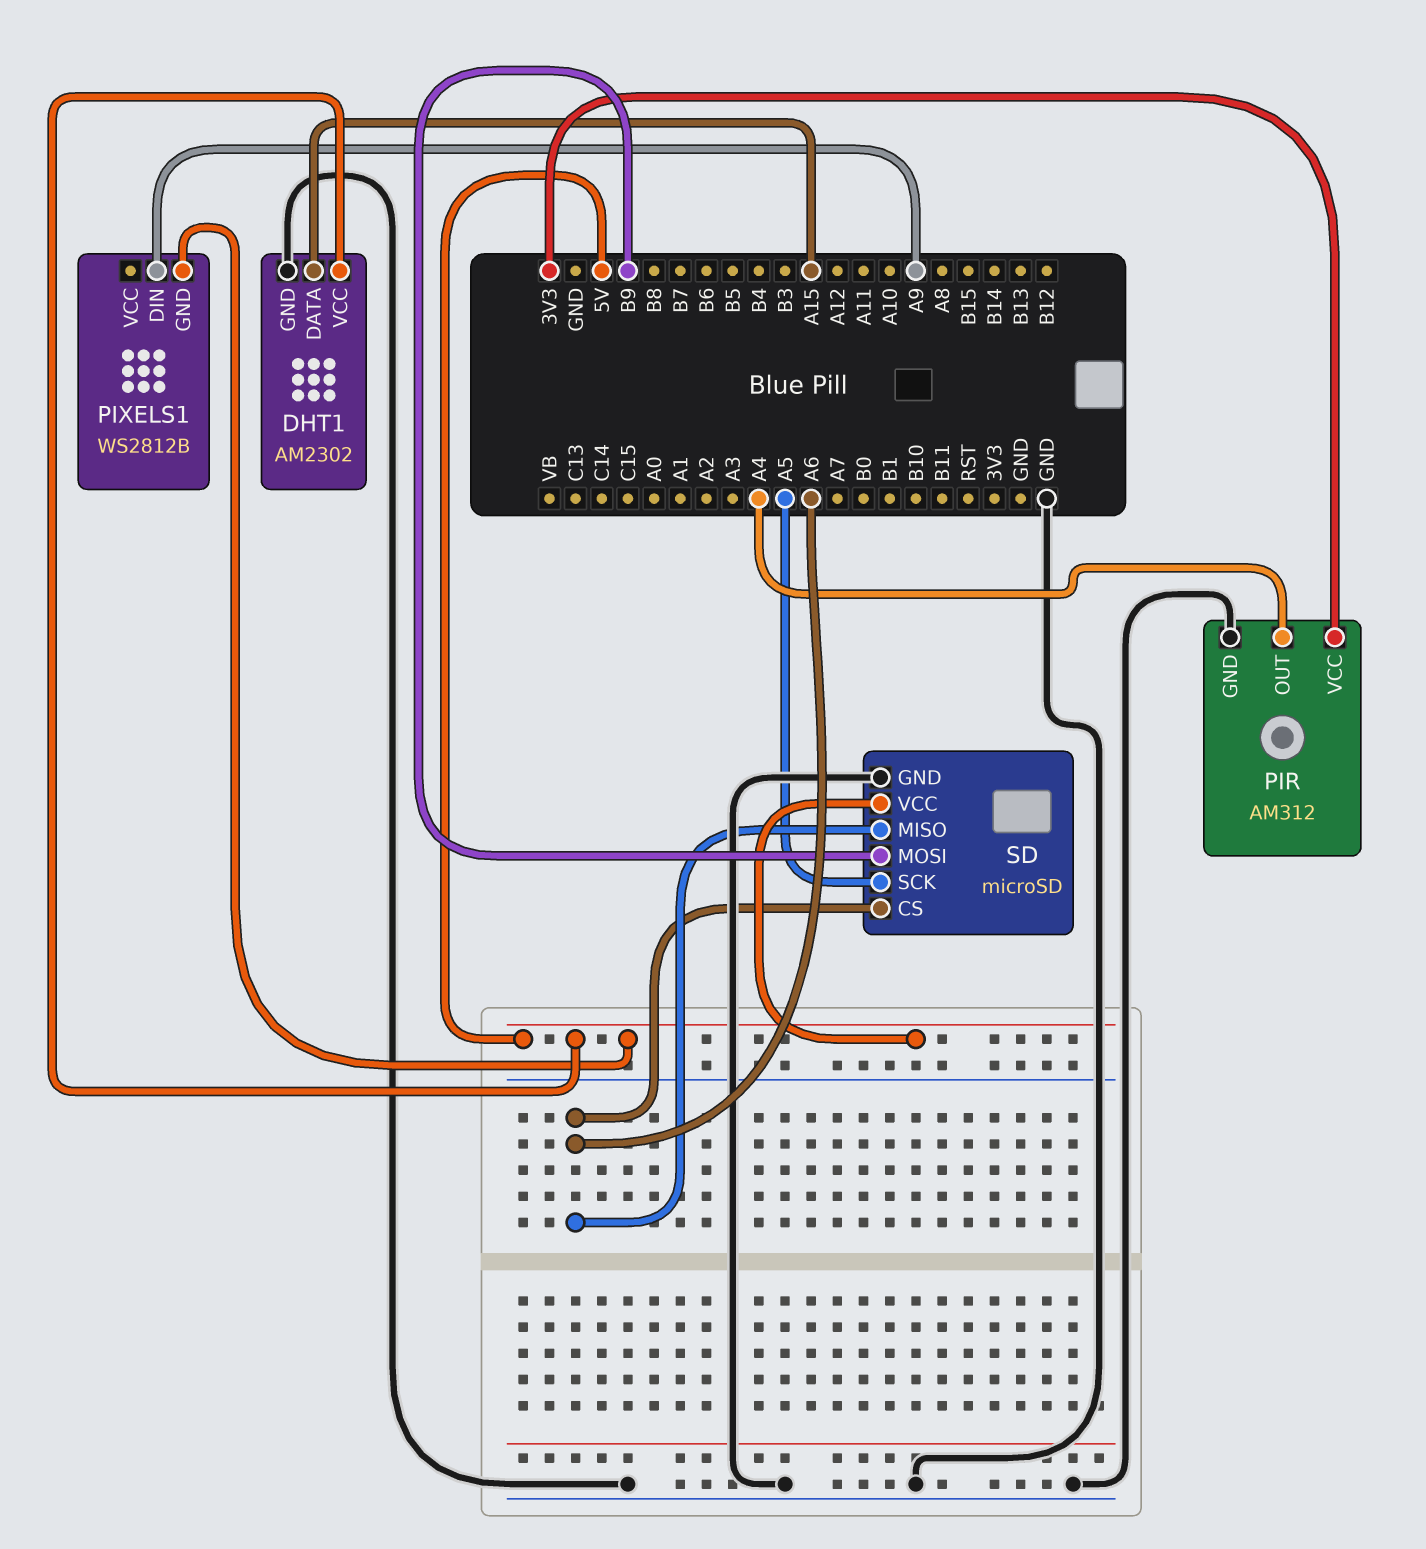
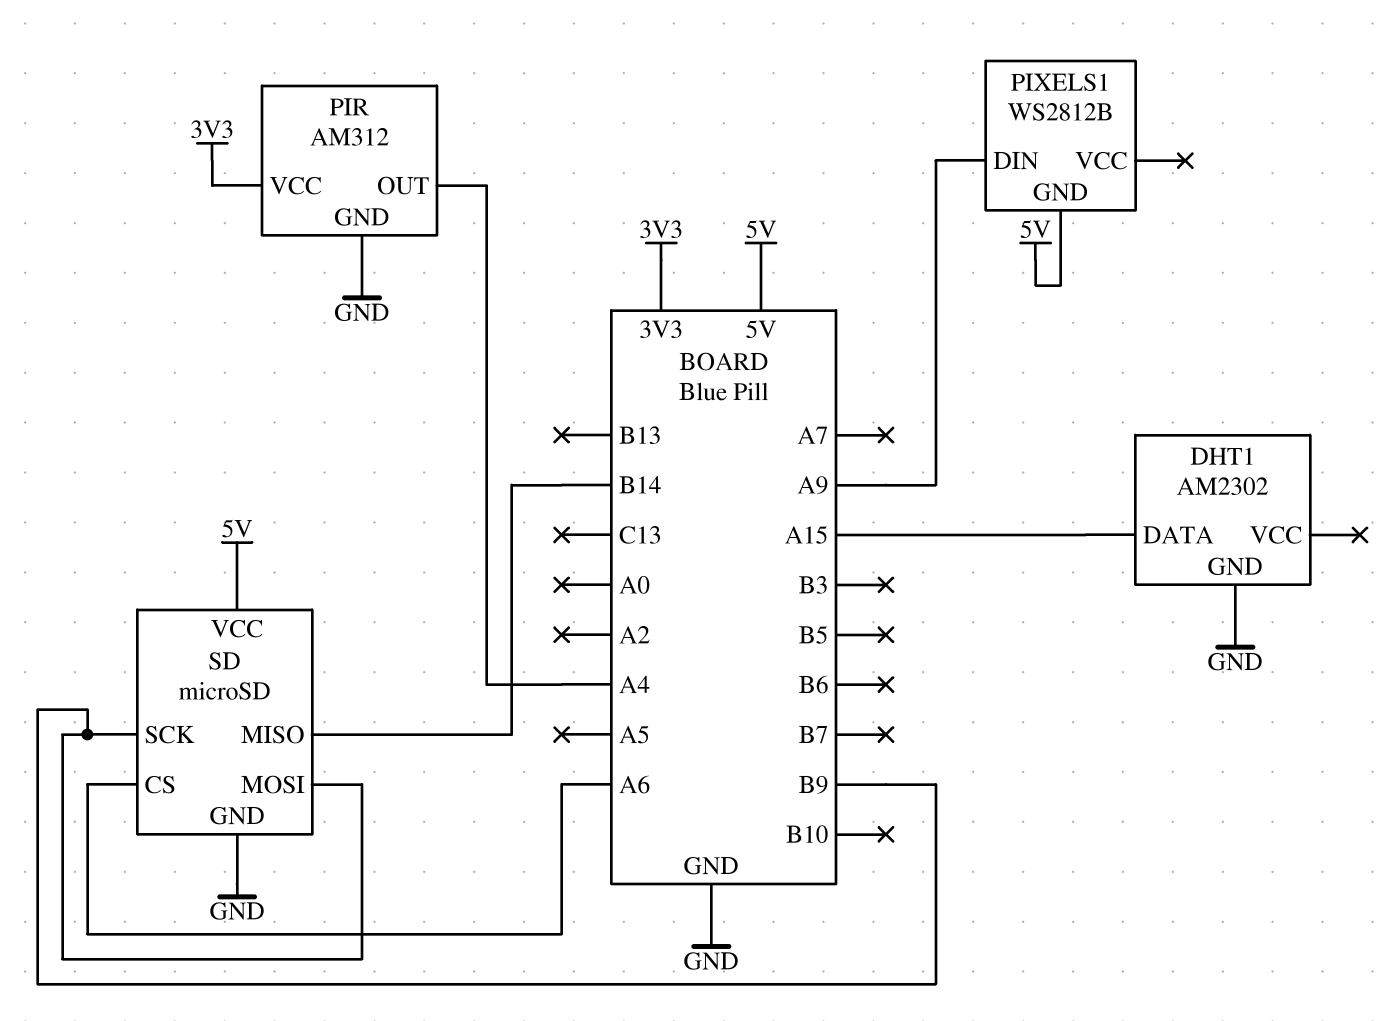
DHT1 pin VCC: 5V -> none
SD pin MISO: A6 -> B14
SD pin SCK: A5 -> B9

